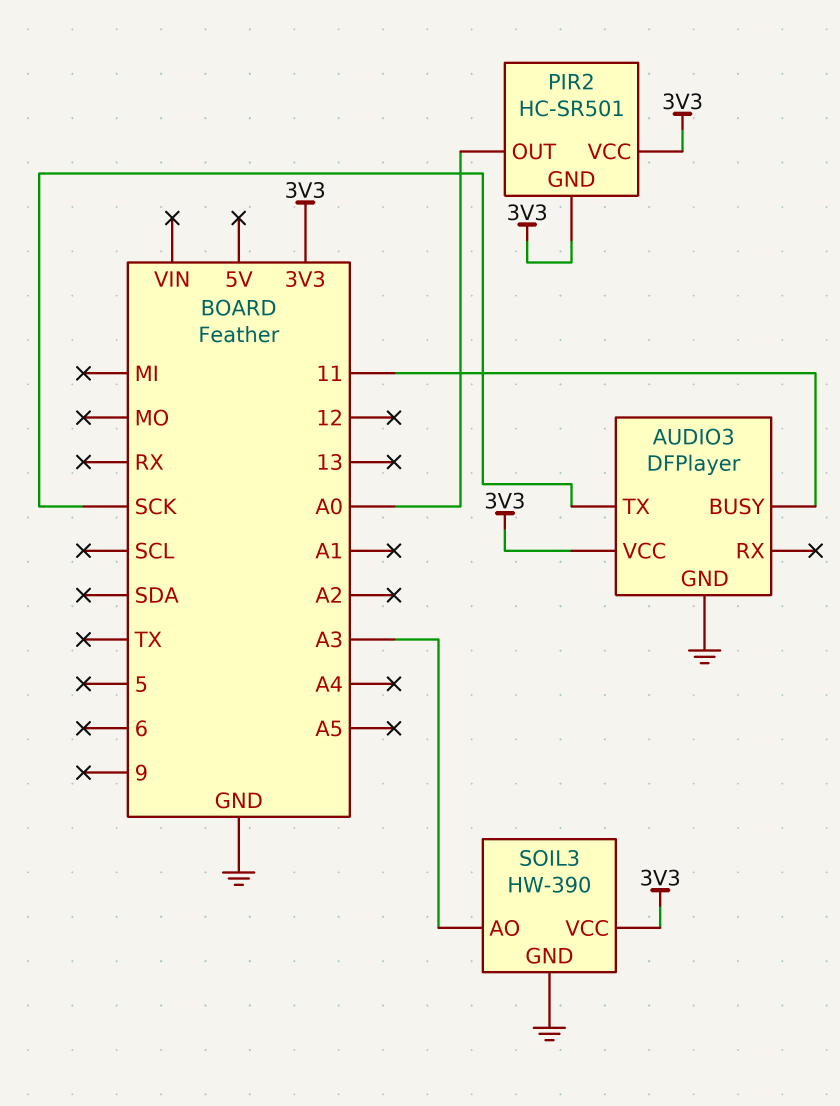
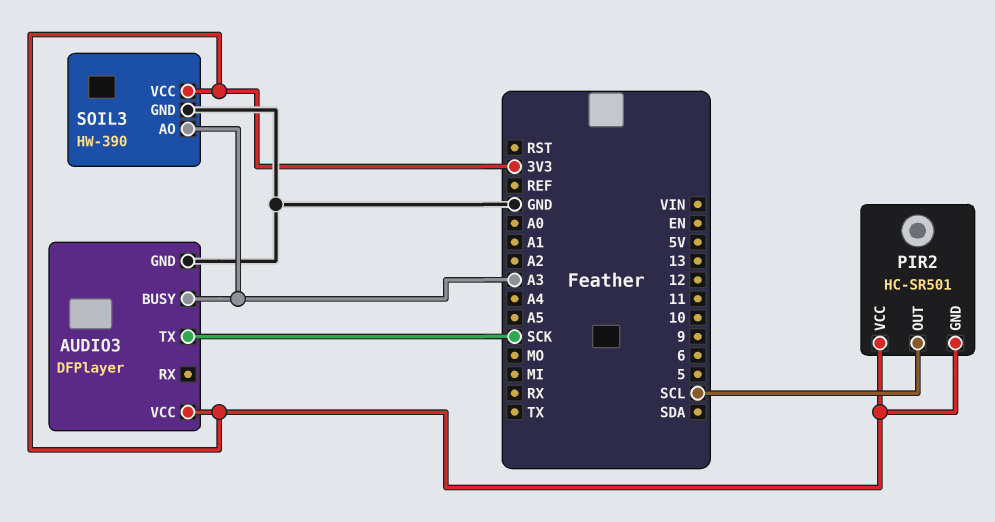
AUDIO3 pin BUSY: 11 -> A3
PIR2 pin OUT: A0 -> SCL

